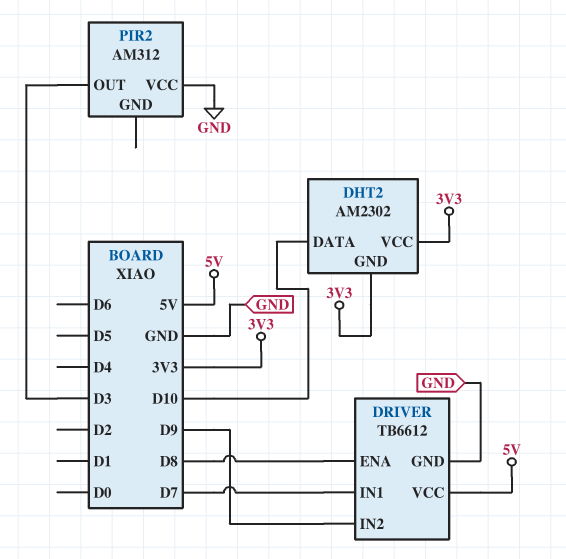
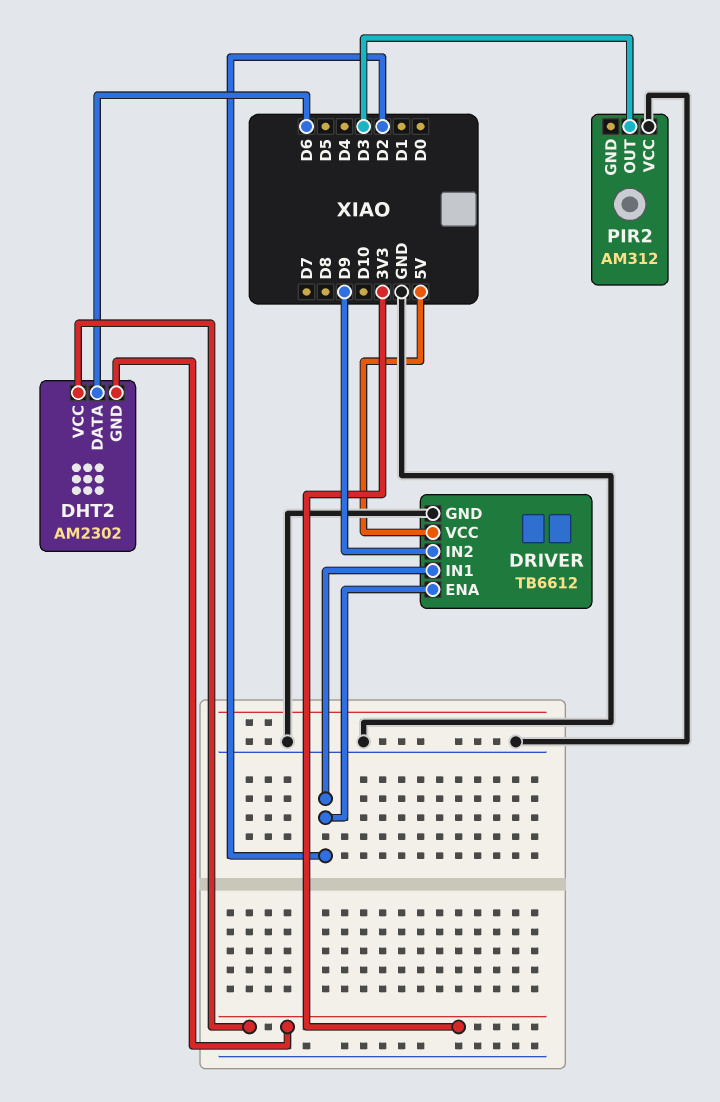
DHT2 pin DATA: D10 -> D6
DRIVER pin ENA: D8 -> D2
DRIVER pin IN1: D7 -> D2

